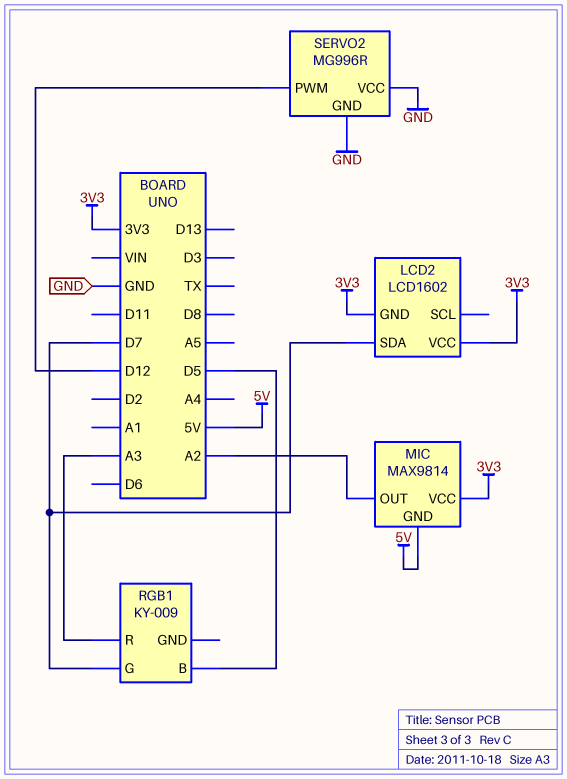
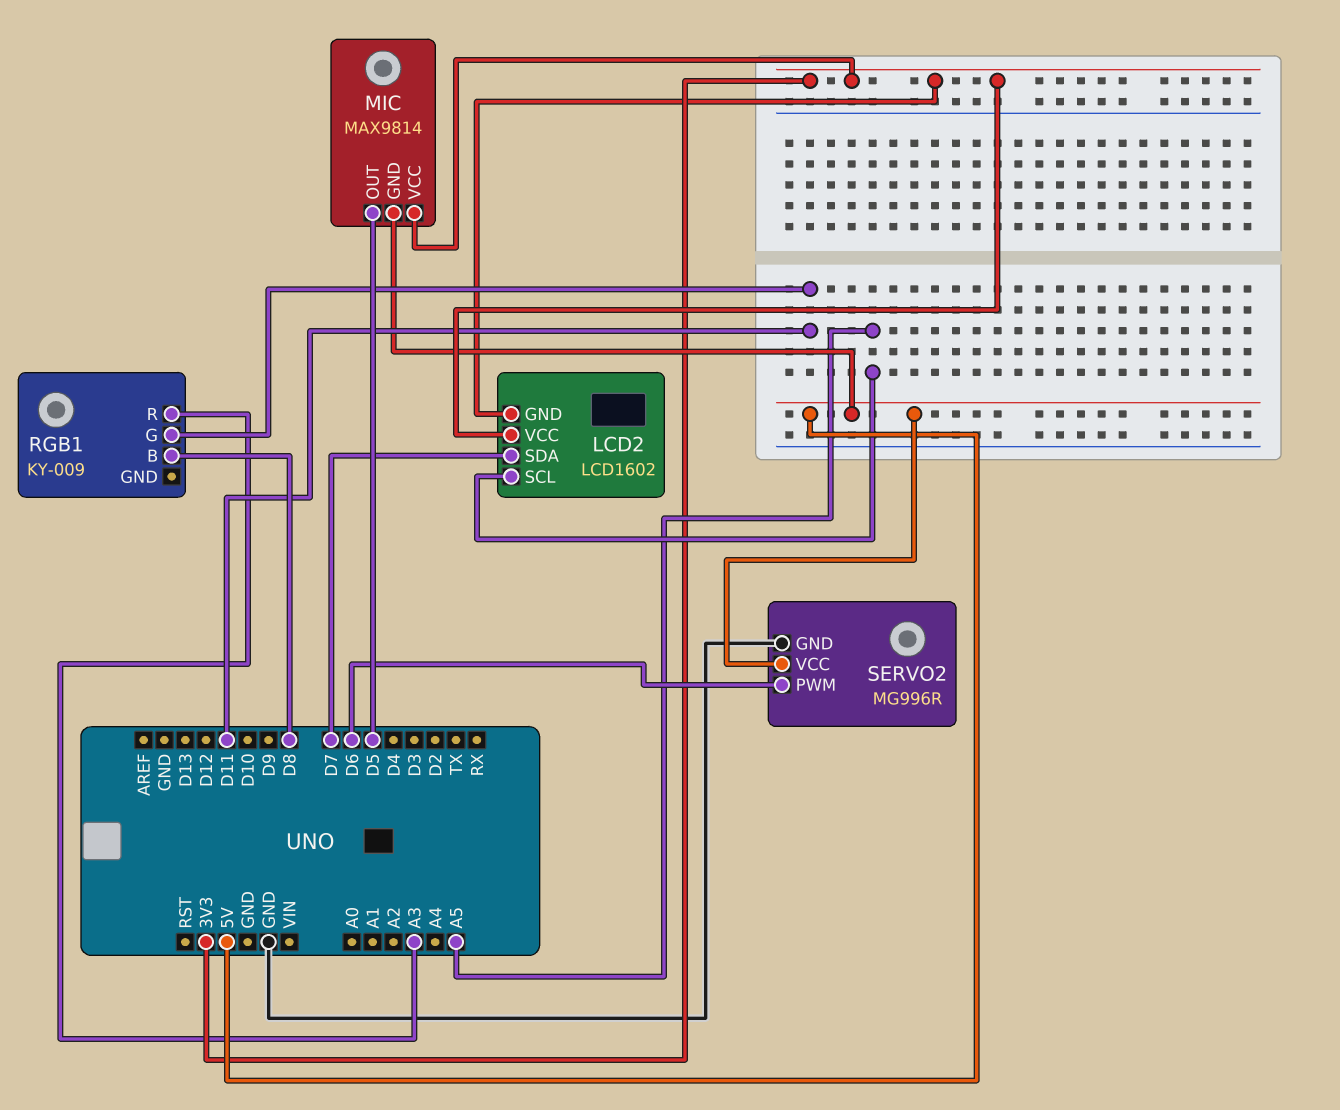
LCD2 pin SCL: none -> A5
MIC pin OUT: A2 -> D5
RGB1 pin B: D5 -> D8
RGB1 pin G: D7 -> D11
SERVO2 pin PWM: D12 -> D6
SERVO2 pin VCC: GND -> 5V

